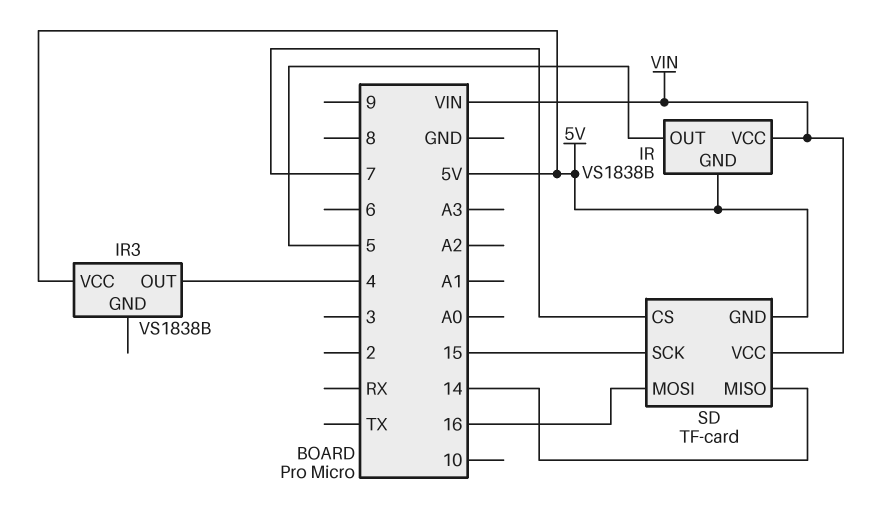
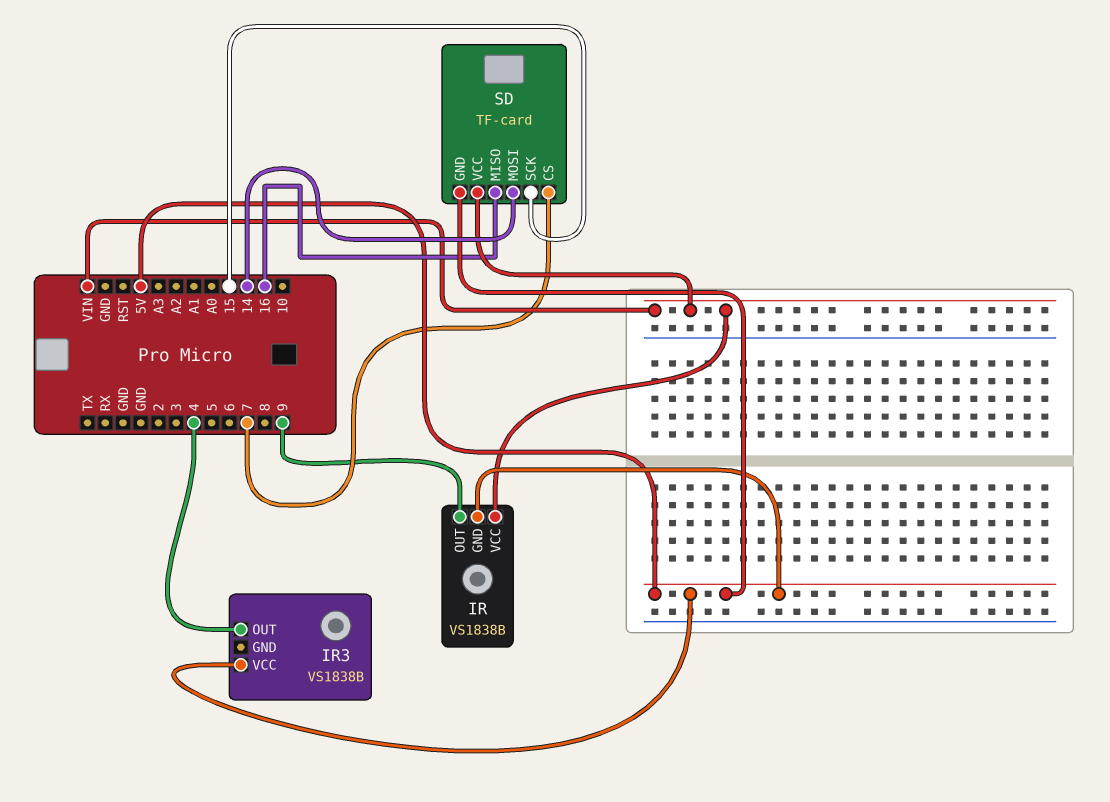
IR pin OUT: 5 -> 9
SD pin MISO: 14 -> 16
SD pin MOSI: 16 -> 14

